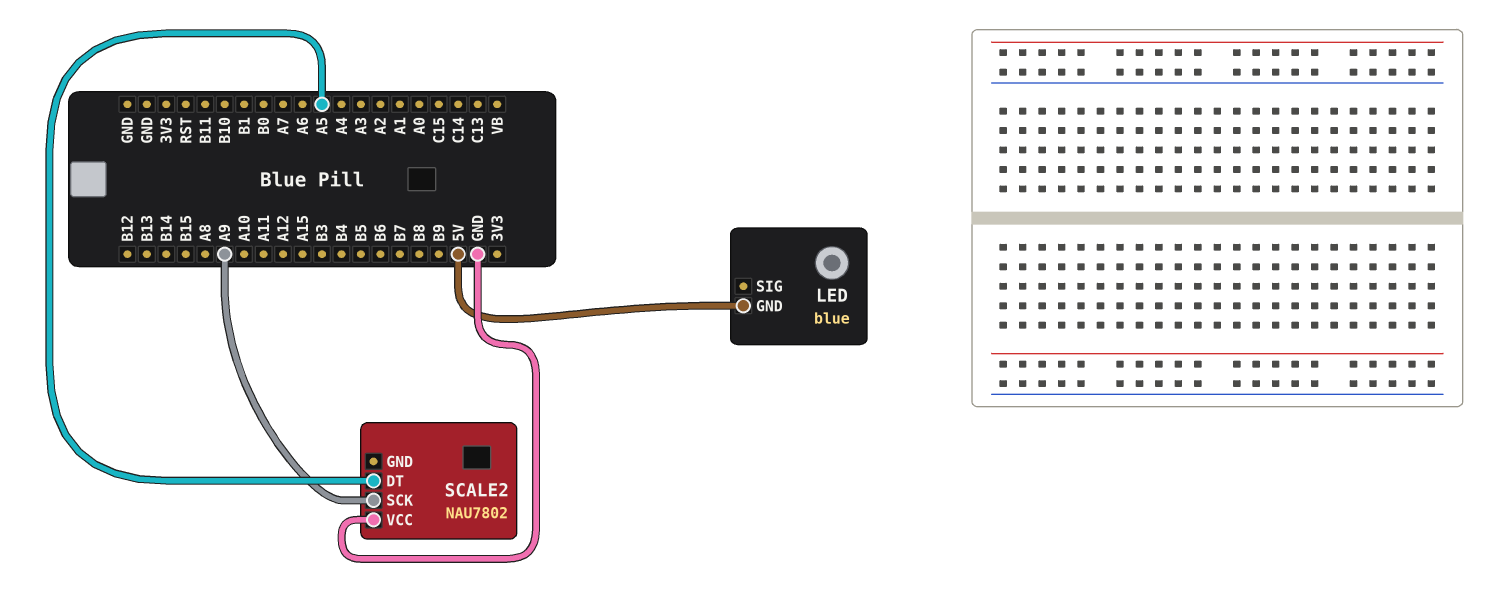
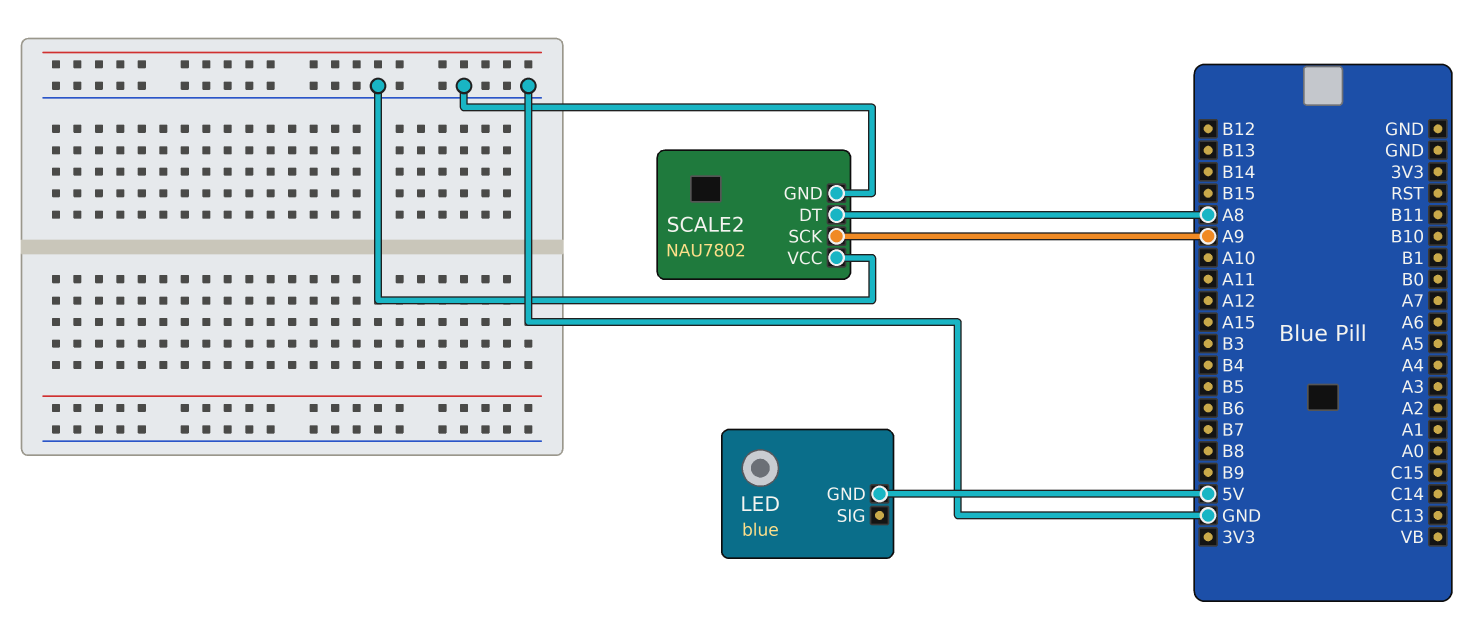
SCALE2 pin DT: A5 -> A8
SCALE2 pin GND: none -> GND

